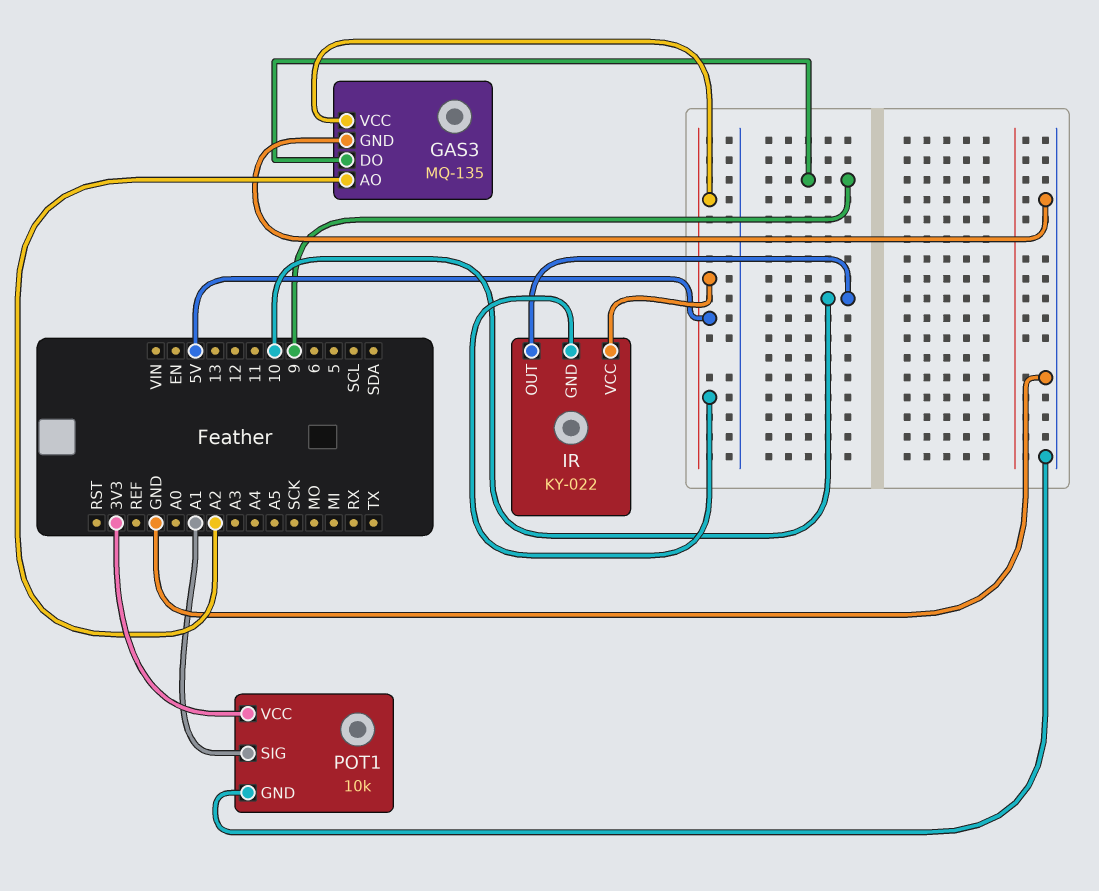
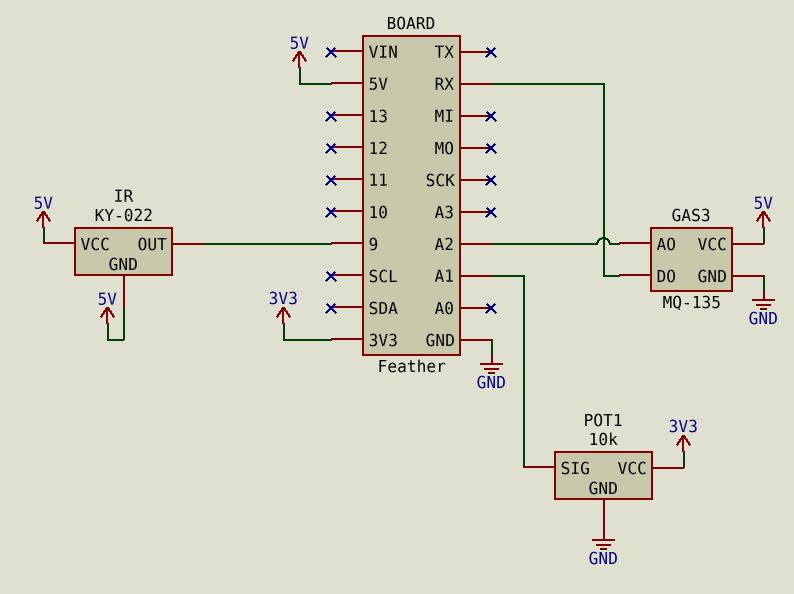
GAS3 pin DO: 9 -> RX
IR pin OUT: 10 -> 9

